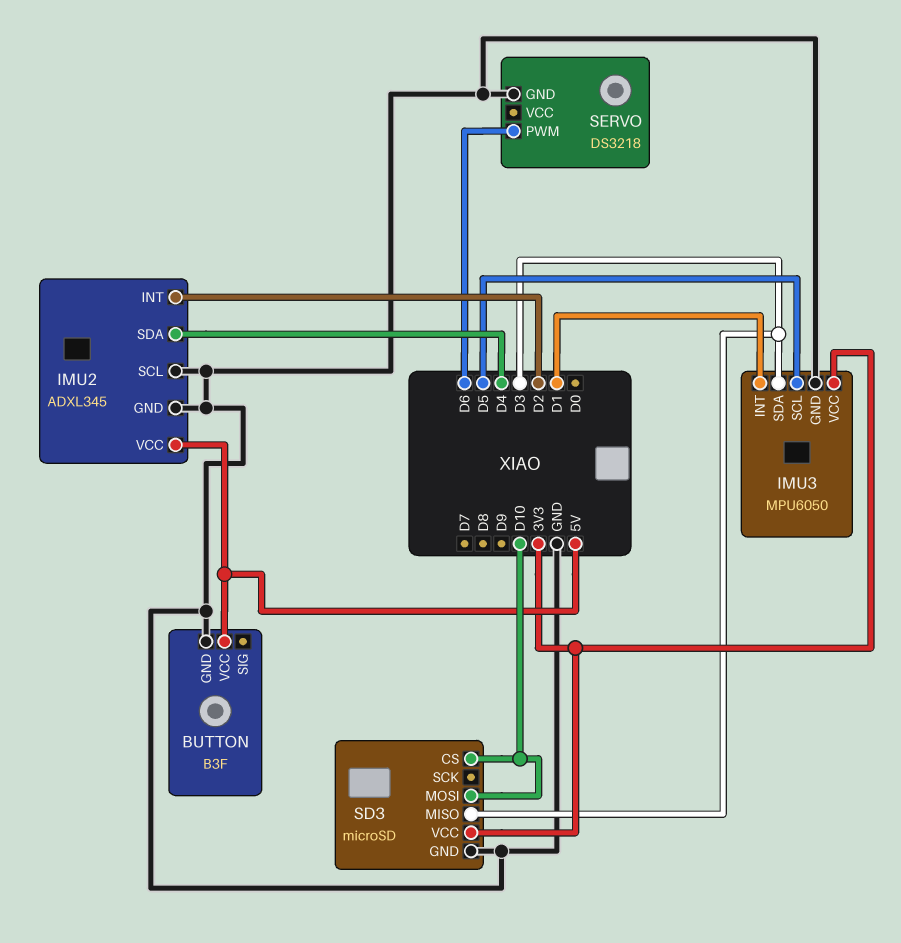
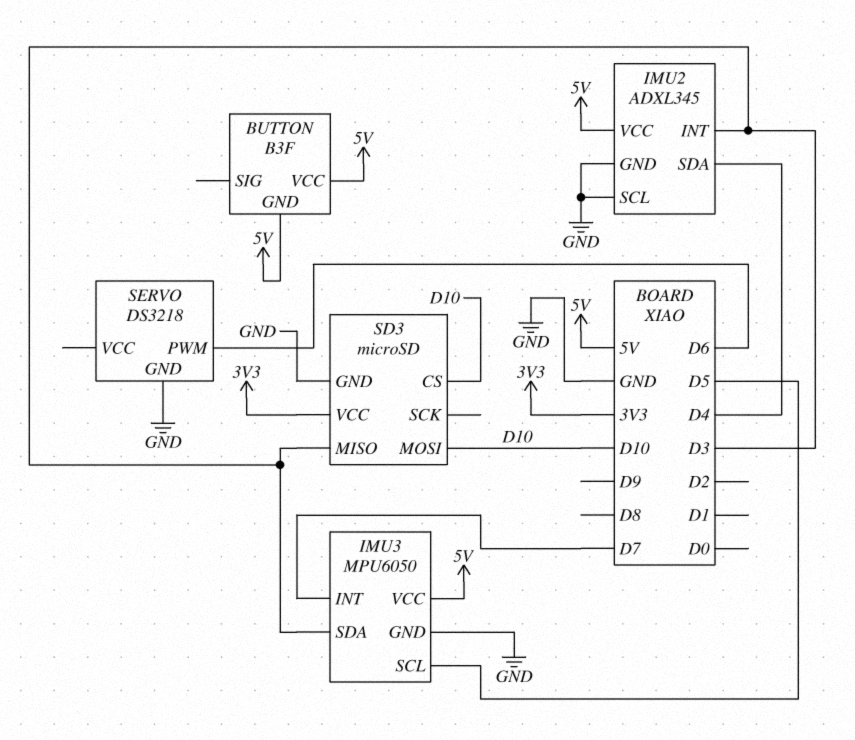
BUTTON pin GND: GND -> 5V
IMU2 pin INT: D2 -> D3
IMU3 pin INT: D1 -> D7
IMU3 pin VCC: 3V3 -> 5V

